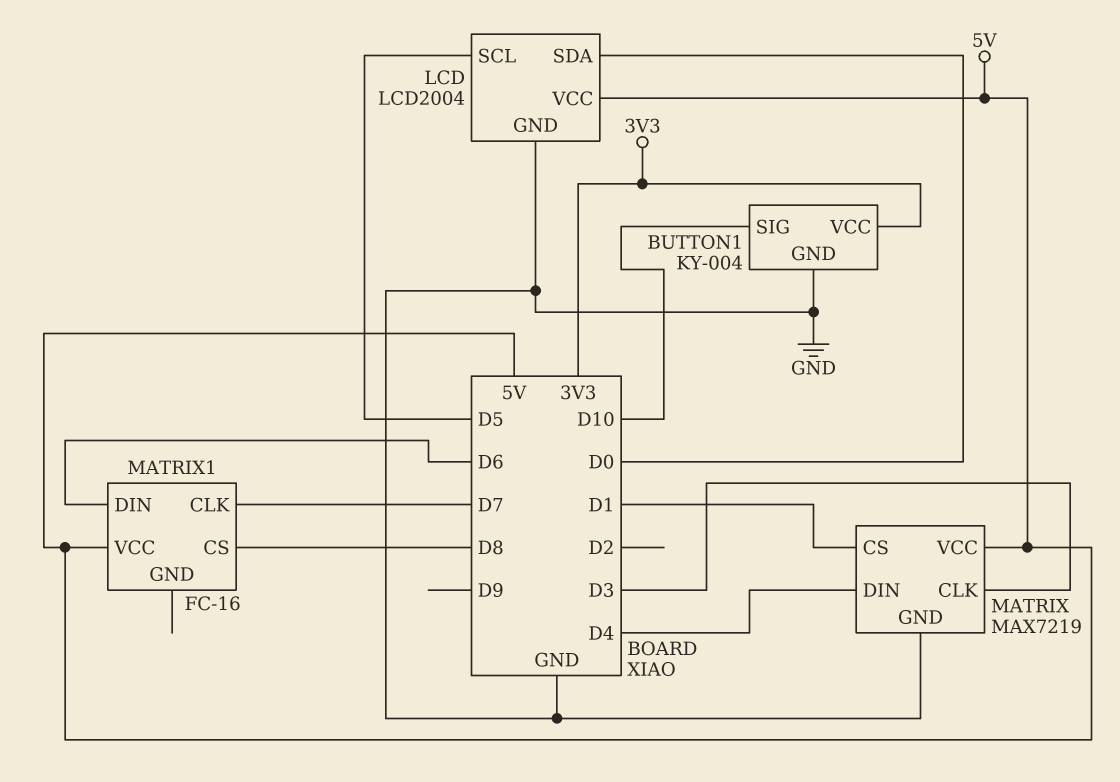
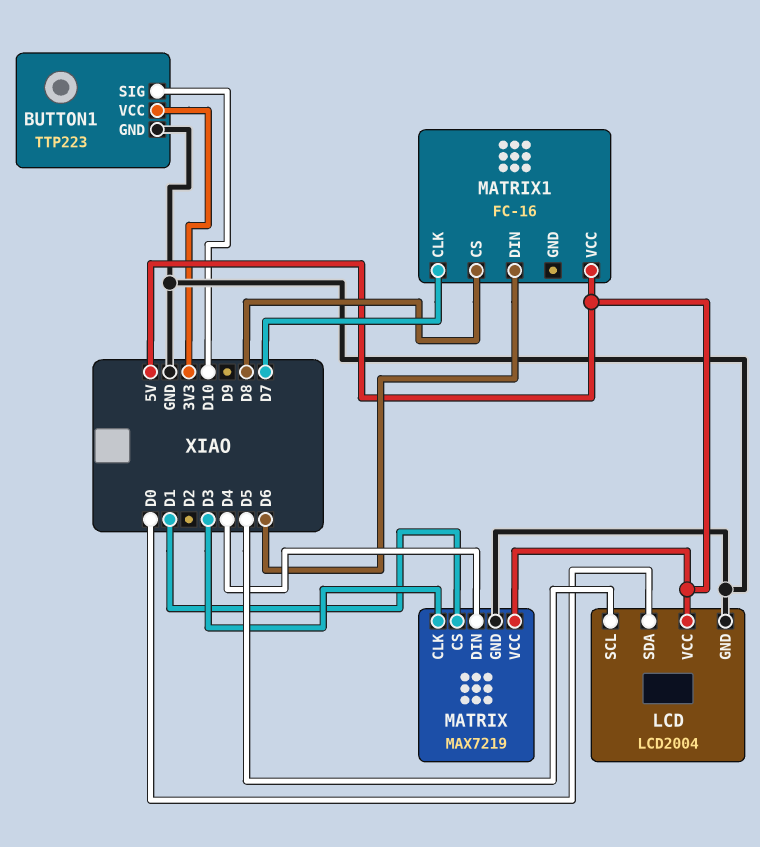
BUTTON1: KY-004 -> TTP223

